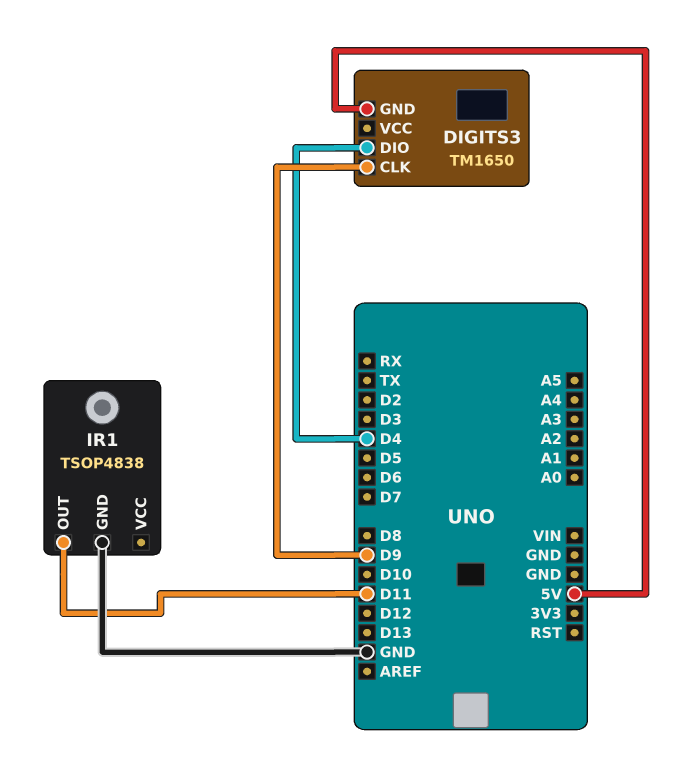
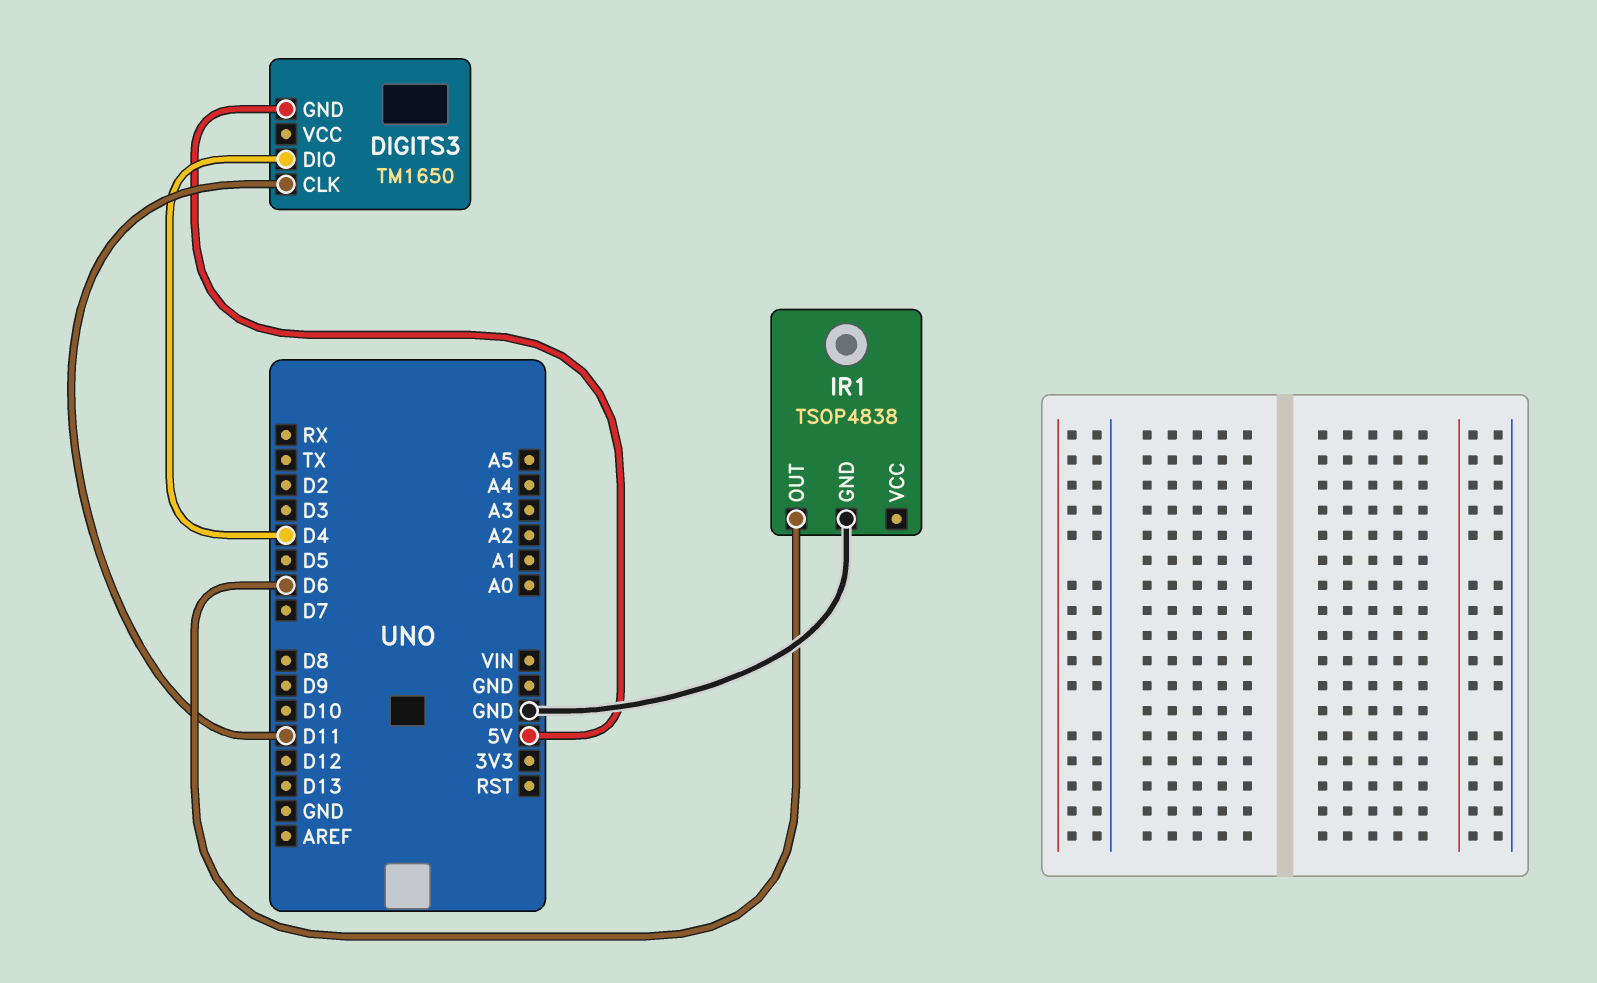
DIGITS3 pin CLK: D9 -> D11
IR1 pin OUT: D11 -> D6

